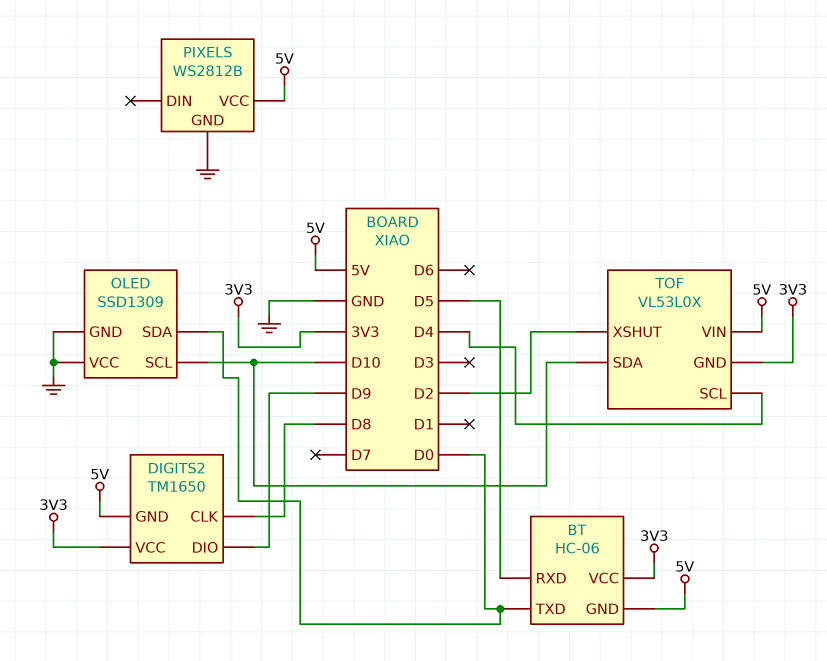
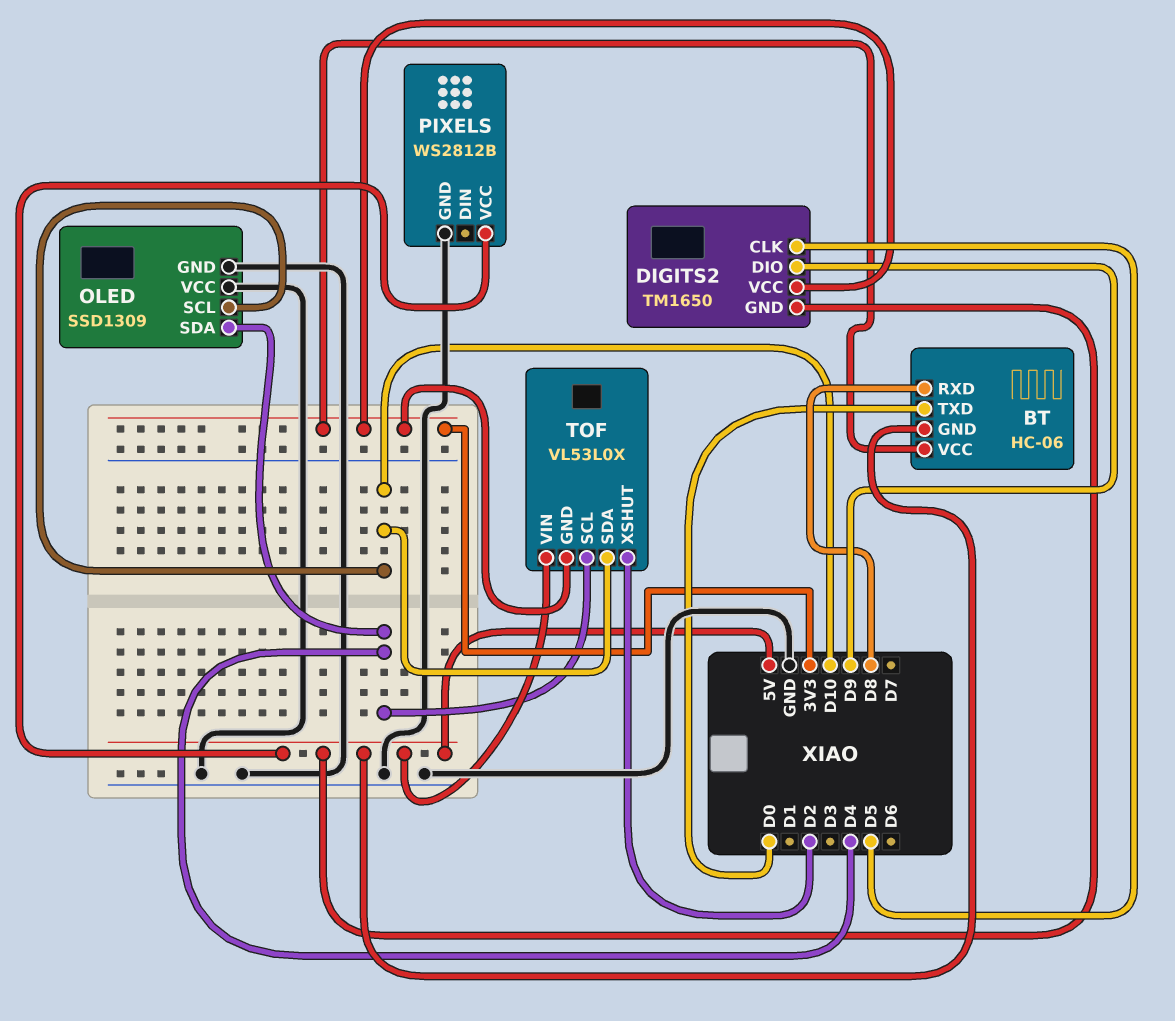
BT pin RXD: D5 -> D8
DIGITS2 pin CLK: D8 -> D5
OLED pin SDA: D0 -> D4

